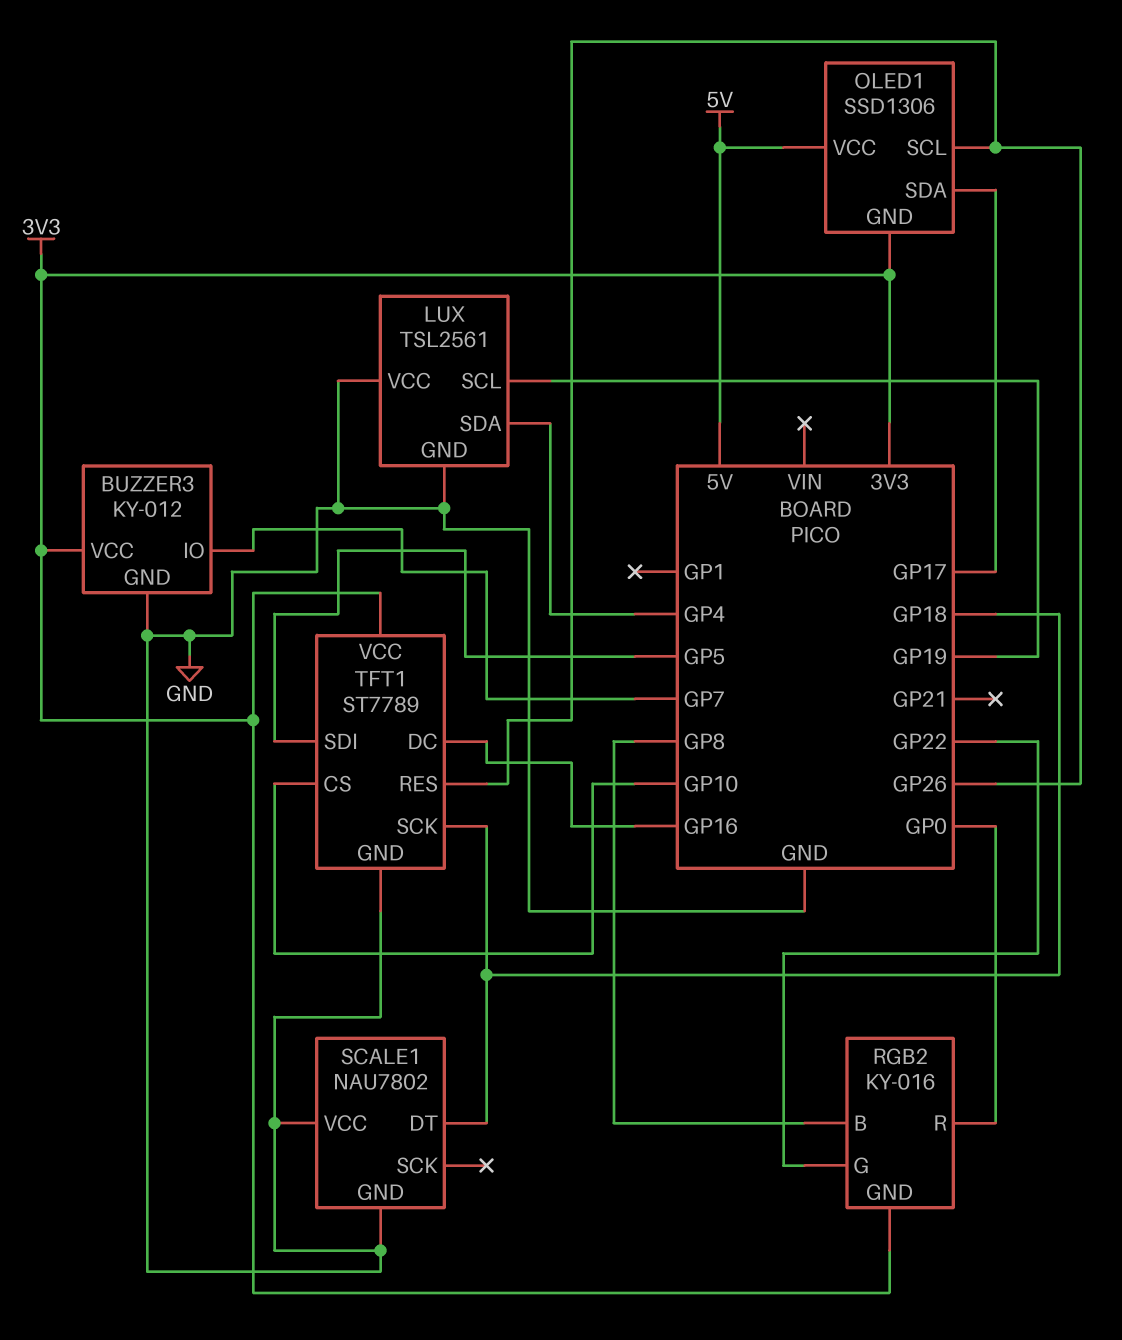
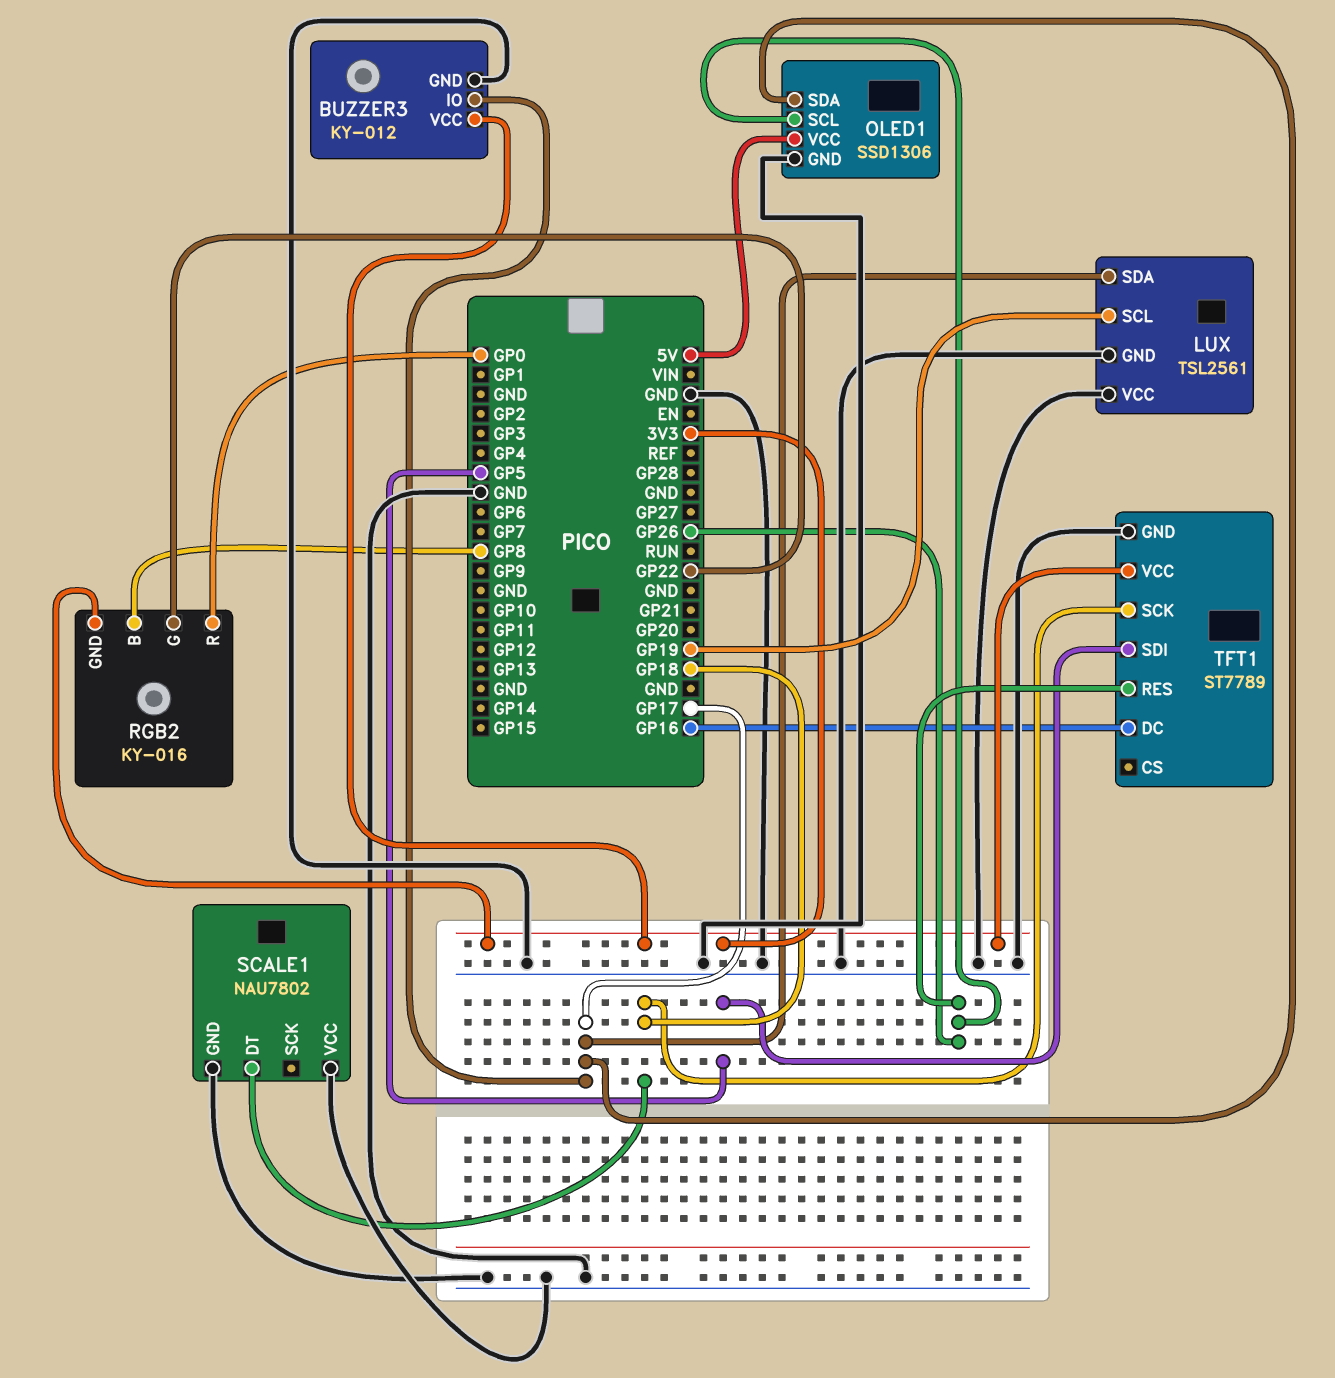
BUZZER3 pin IO: GP7 -> GP17
LUX pin SDA: GP4 -> GP17
OLED1 pin GND: 3V3 -> GND
TFT1 pin CS: GP10 -> none

